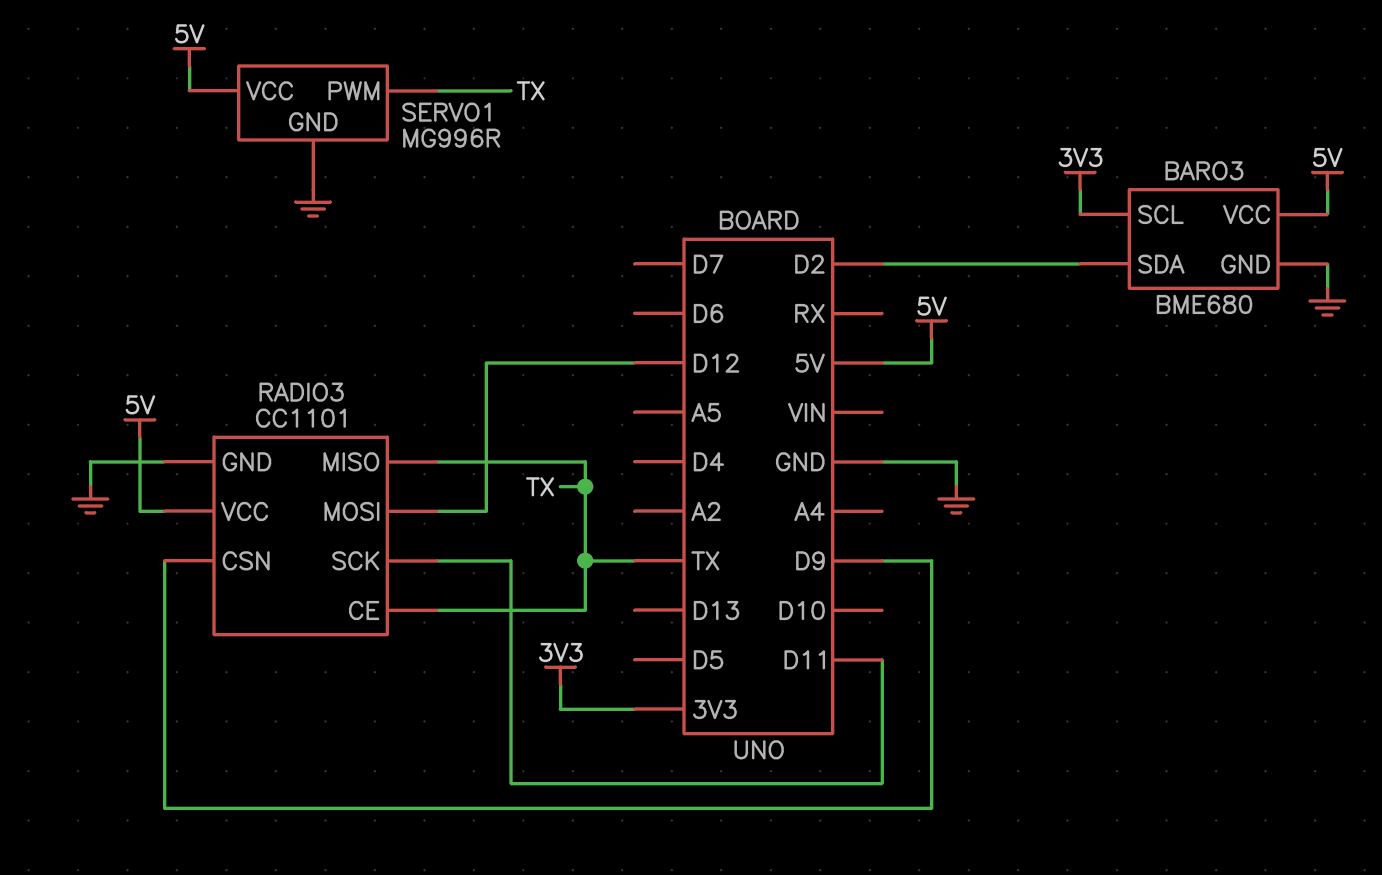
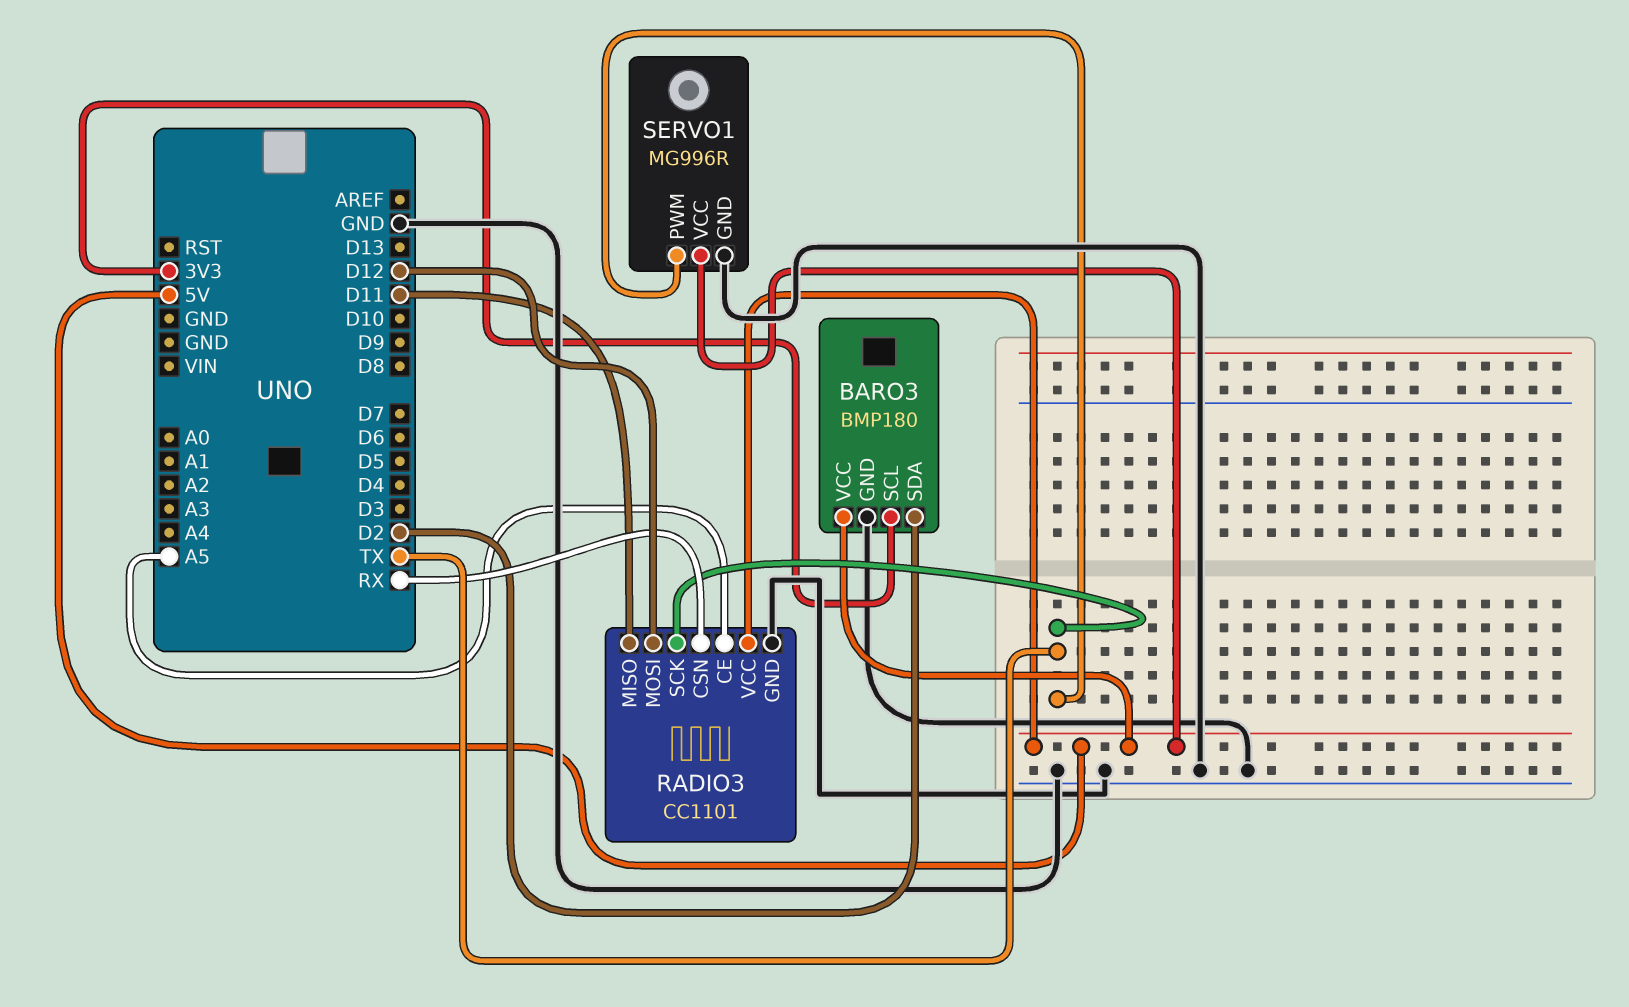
BARO3: BME680 -> BMP180
RADIO3 pin CE: TX -> A5
RADIO3 pin CSN: D9 -> RX
RADIO3 pin MISO: TX -> D11
RADIO3 pin SCK: D11 -> TX

